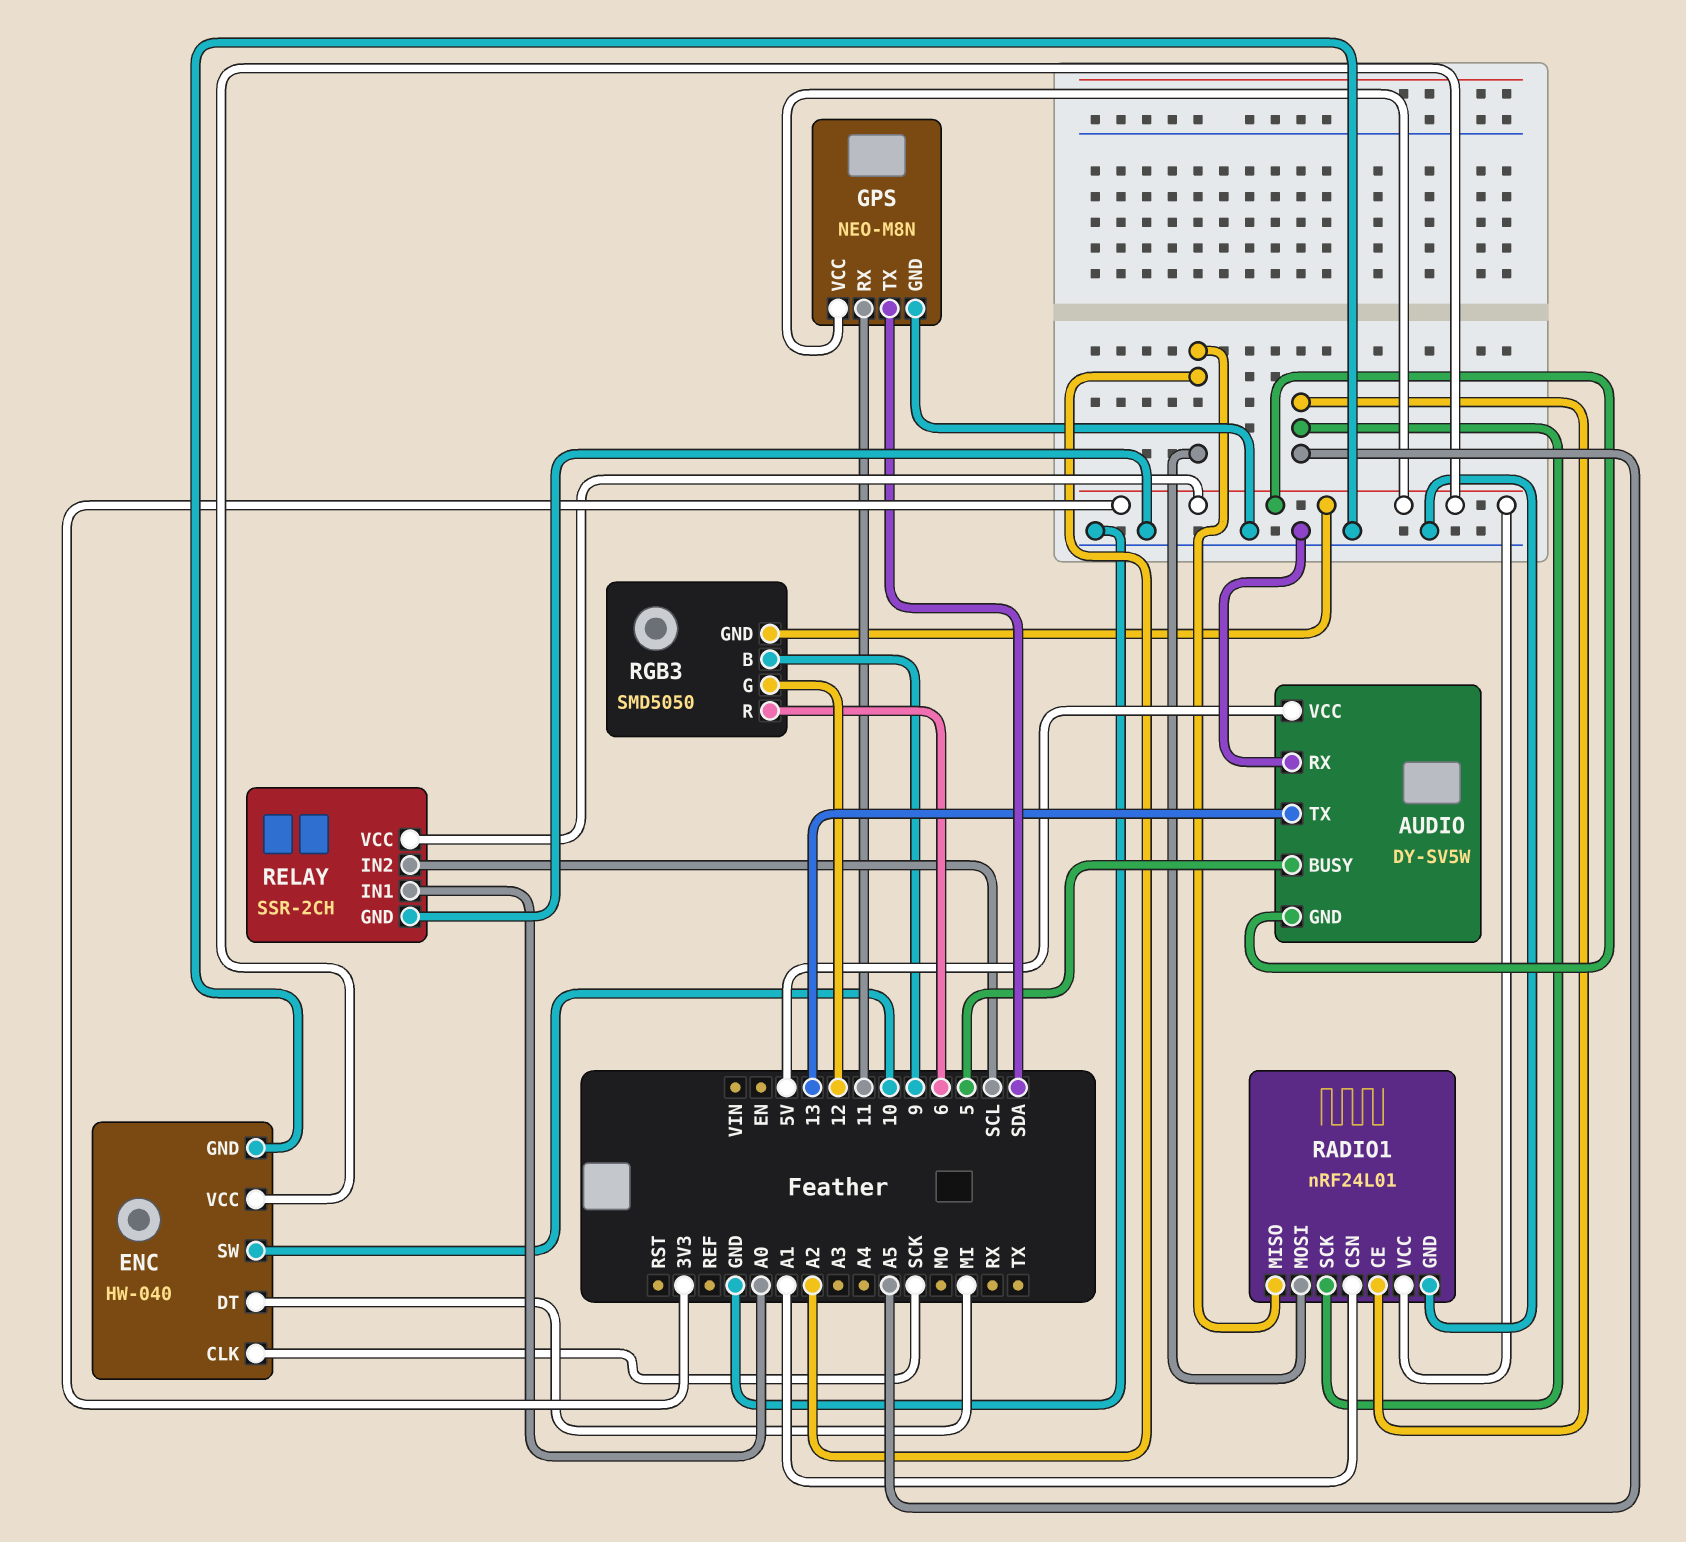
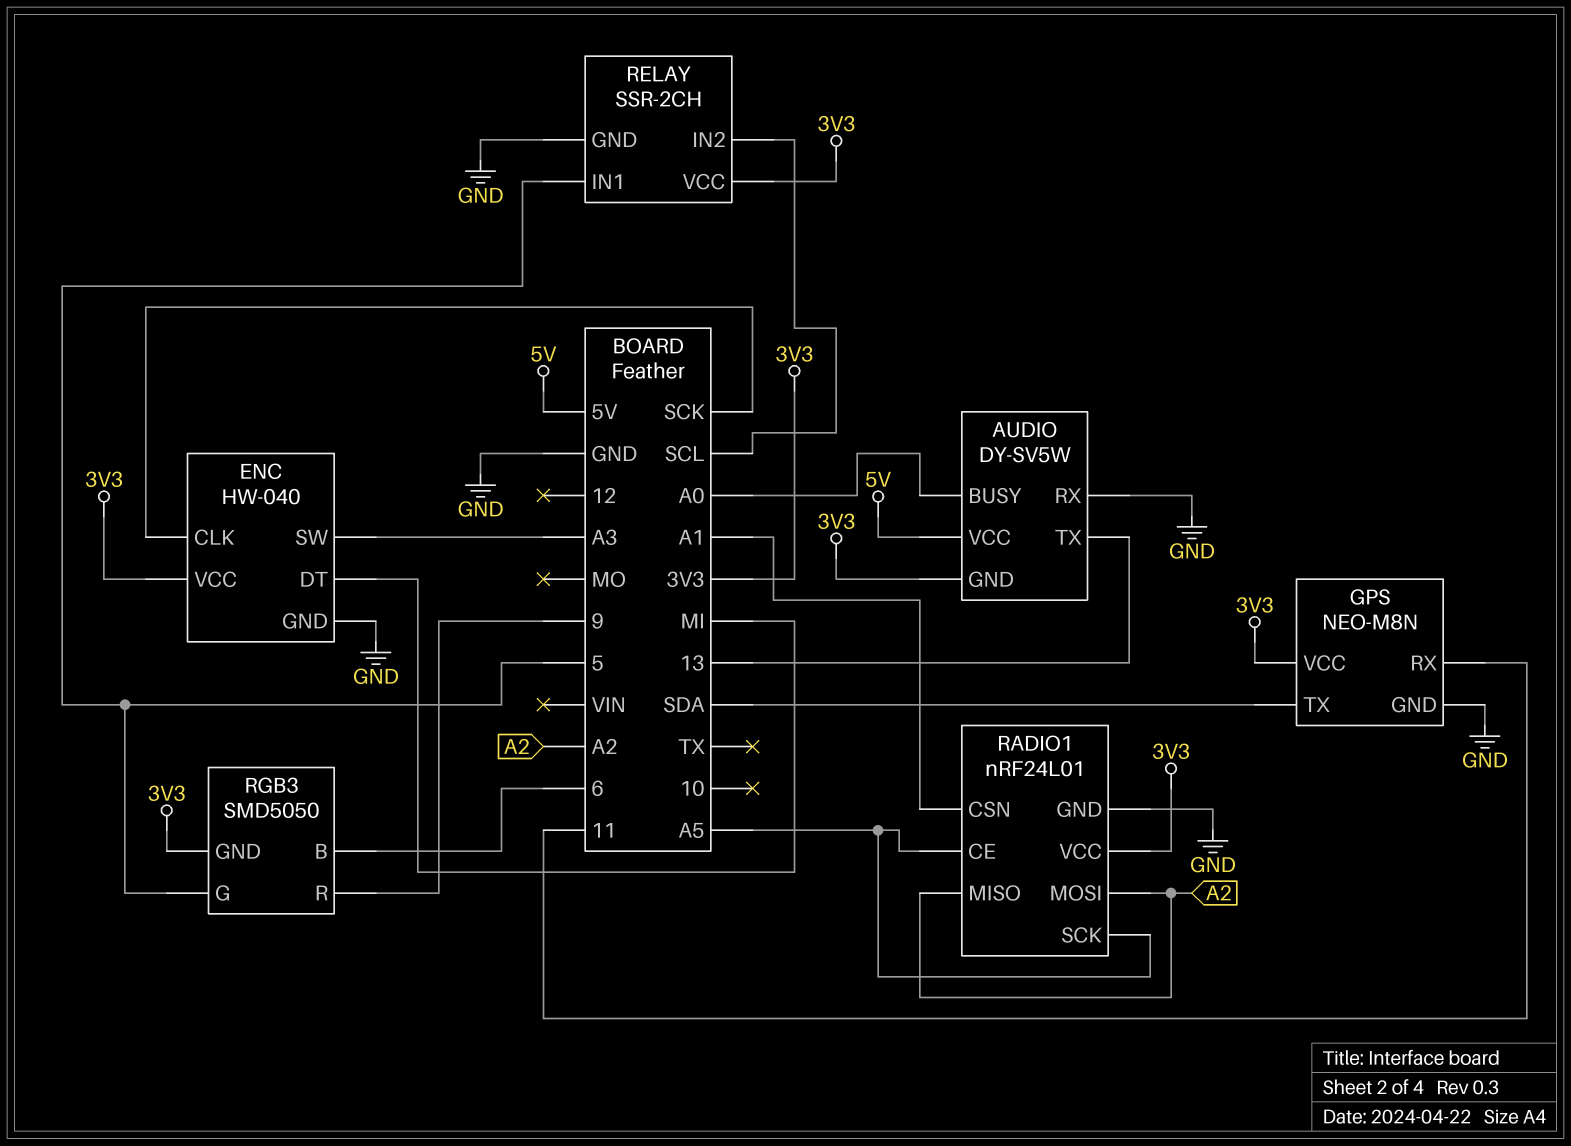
AUDIO pin BUSY: 5 -> A0
ENC pin SW: 10 -> A3
RELAY pin IN1: A0 -> 5
RGB3 pin B: 9 -> 6
RGB3 pin G: 12 -> 5
RGB3 pin R: 6 -> 9

